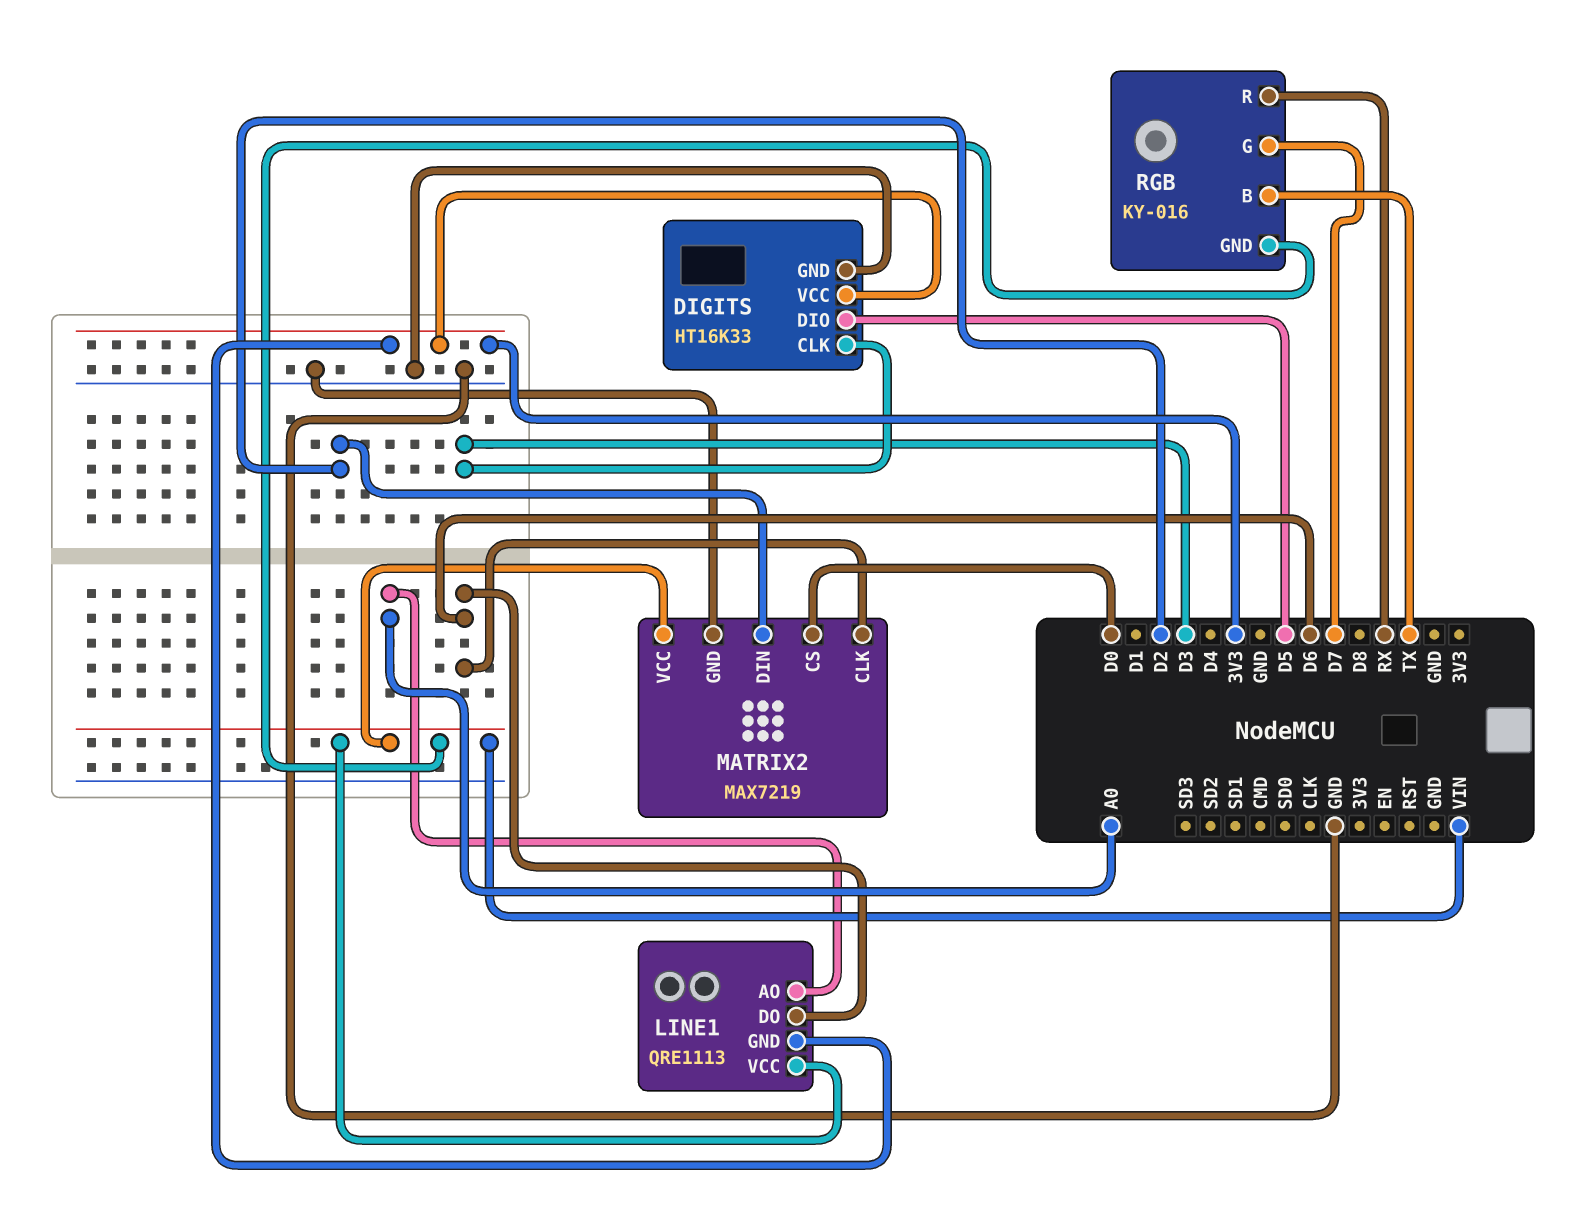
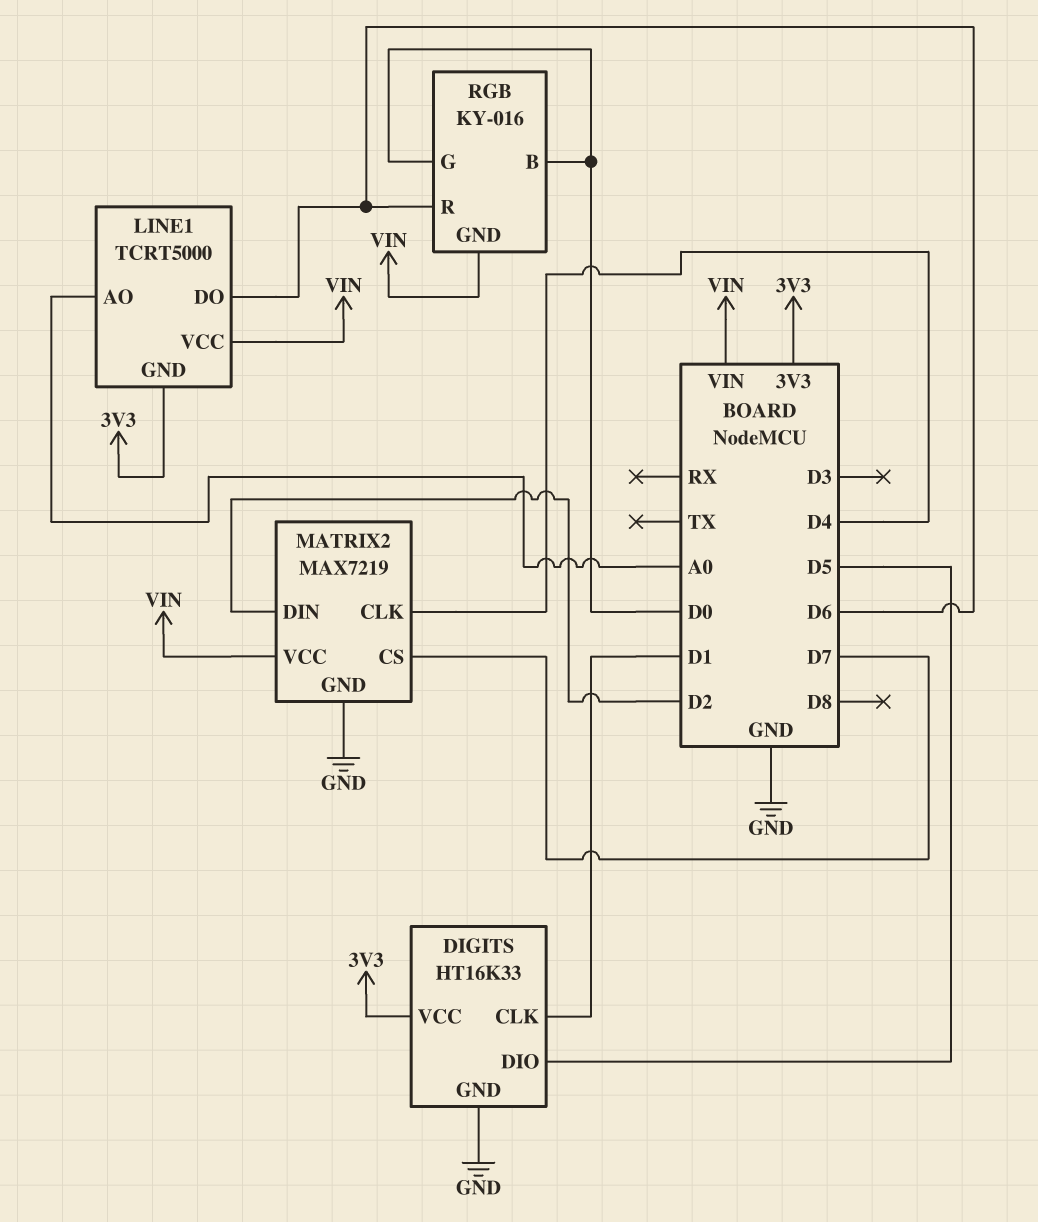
DIGITS pin CLK: D3 -> D1
LINE1: QRE1113 -> TCRT5000
MATRIX2 pin CLK: D6 -> D4
MATRIX2 pin CS: D0 -> D7
RGB pin B: TX -> D0
RGB pin G: D7 -> D0
RGB pin R: RX -> D6

